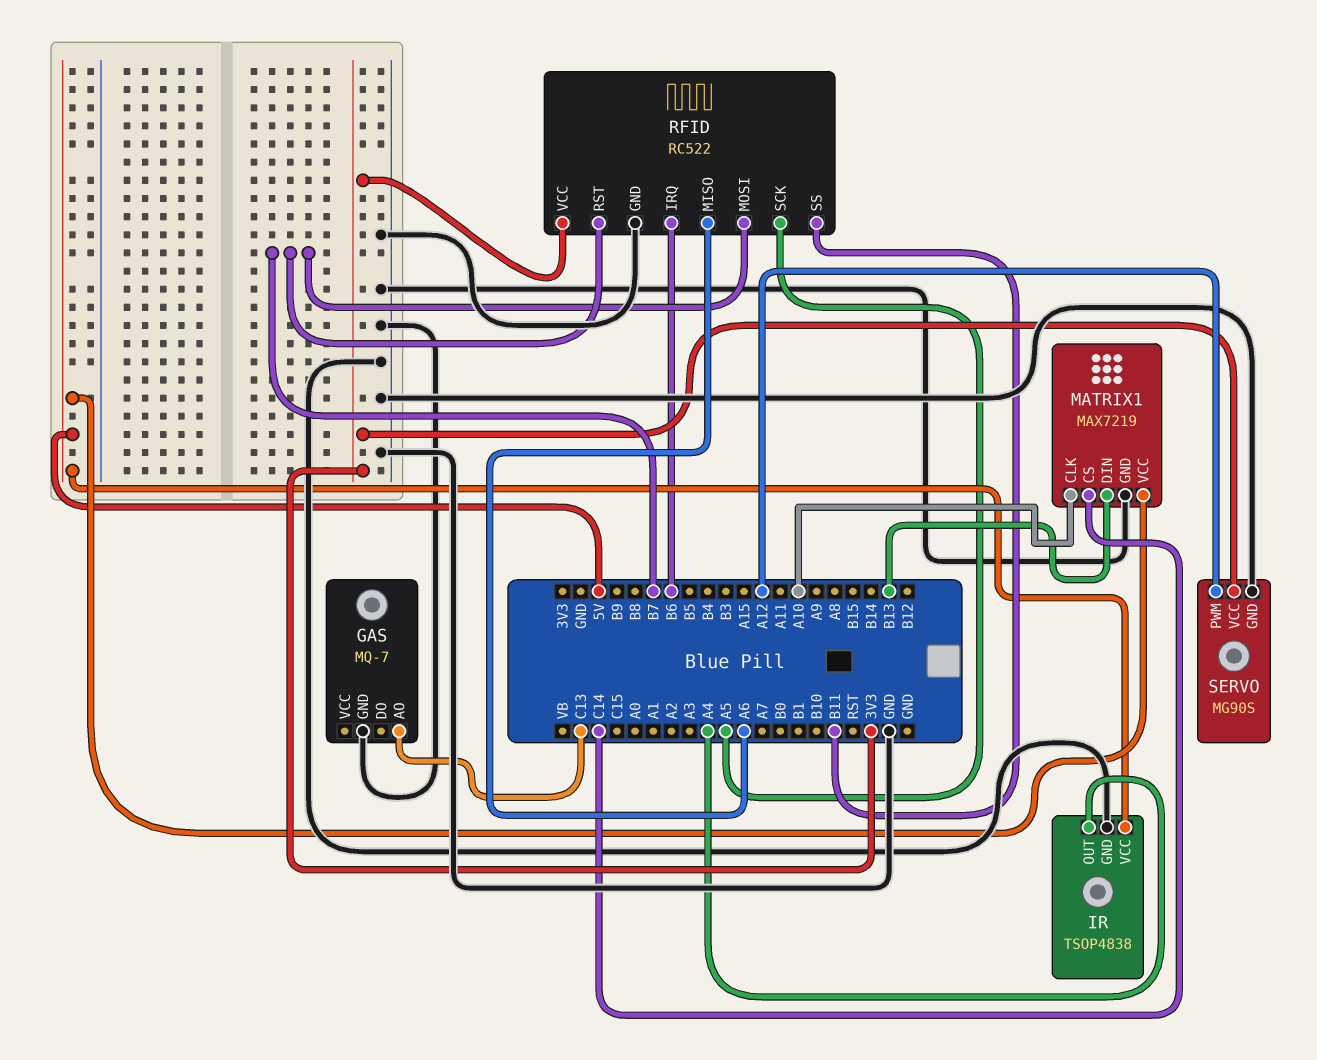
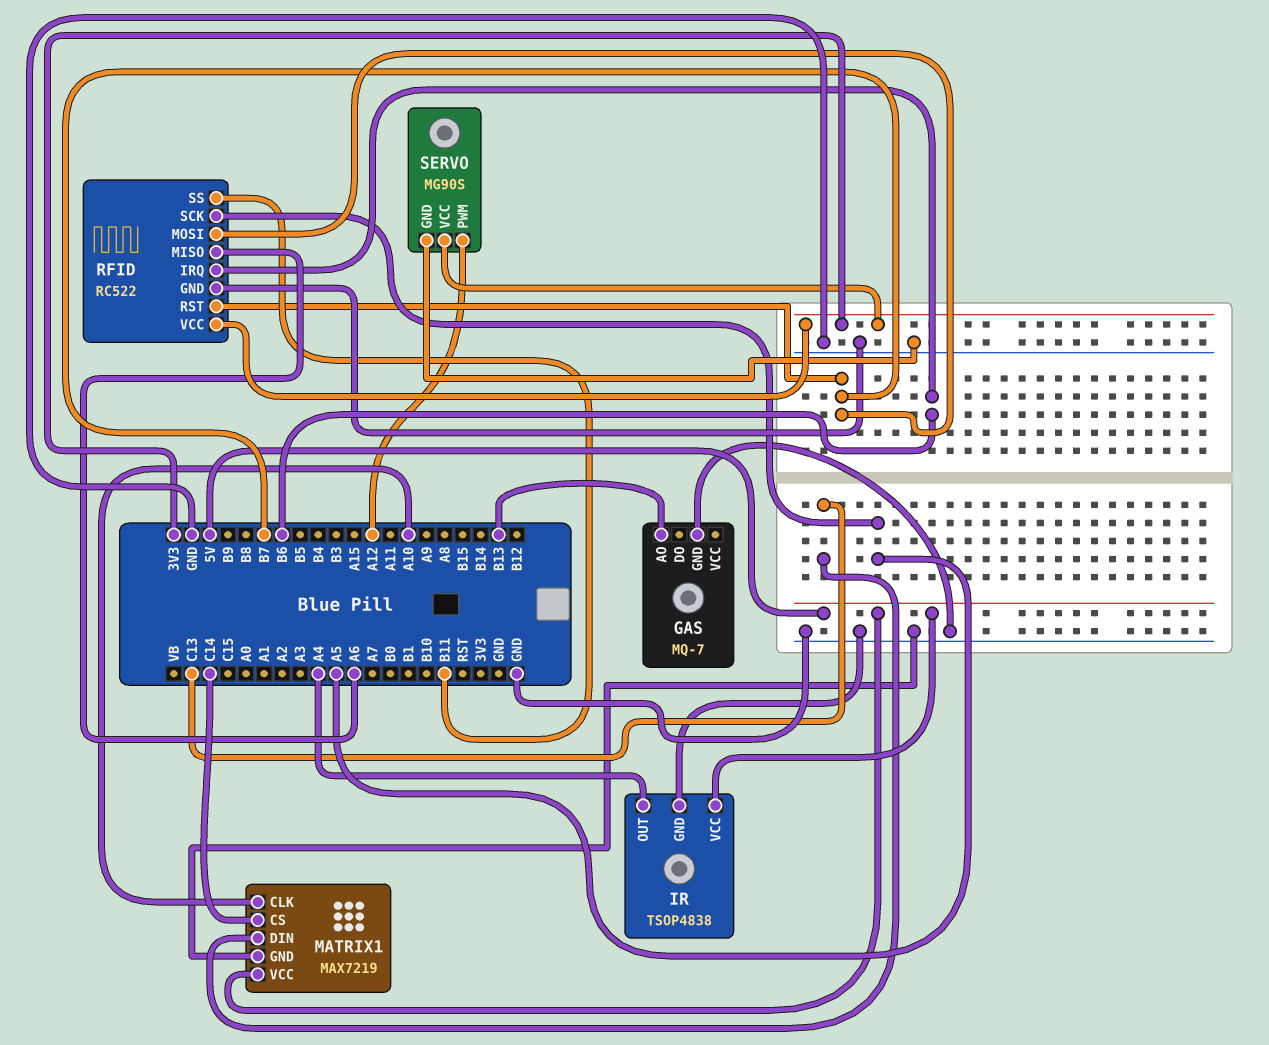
GAS pin AO: C13 -> B13
MATRIX1 pin DIN: B13 -> C13

